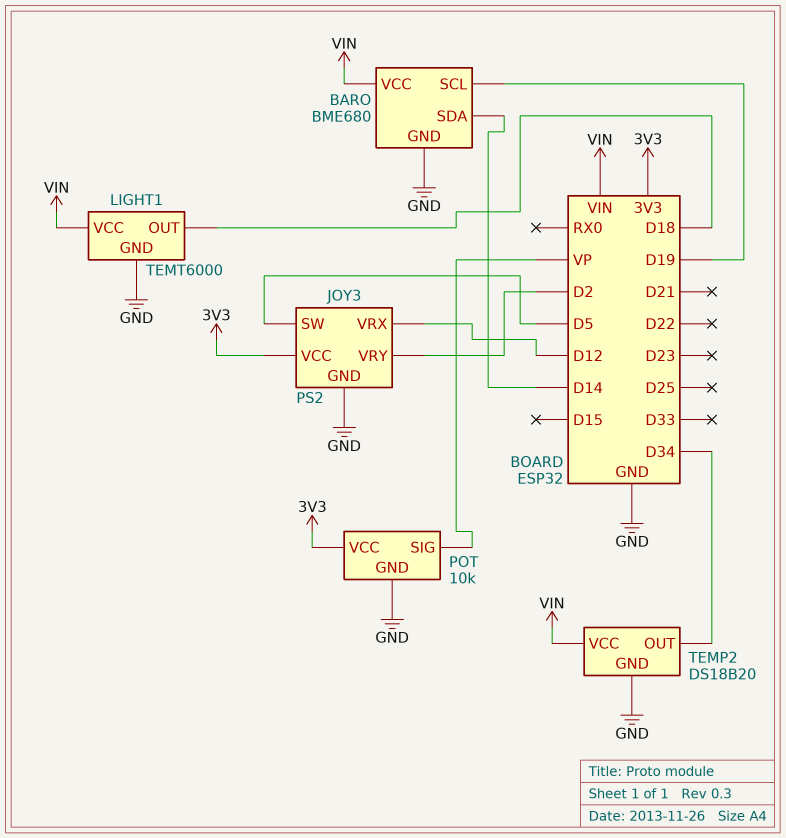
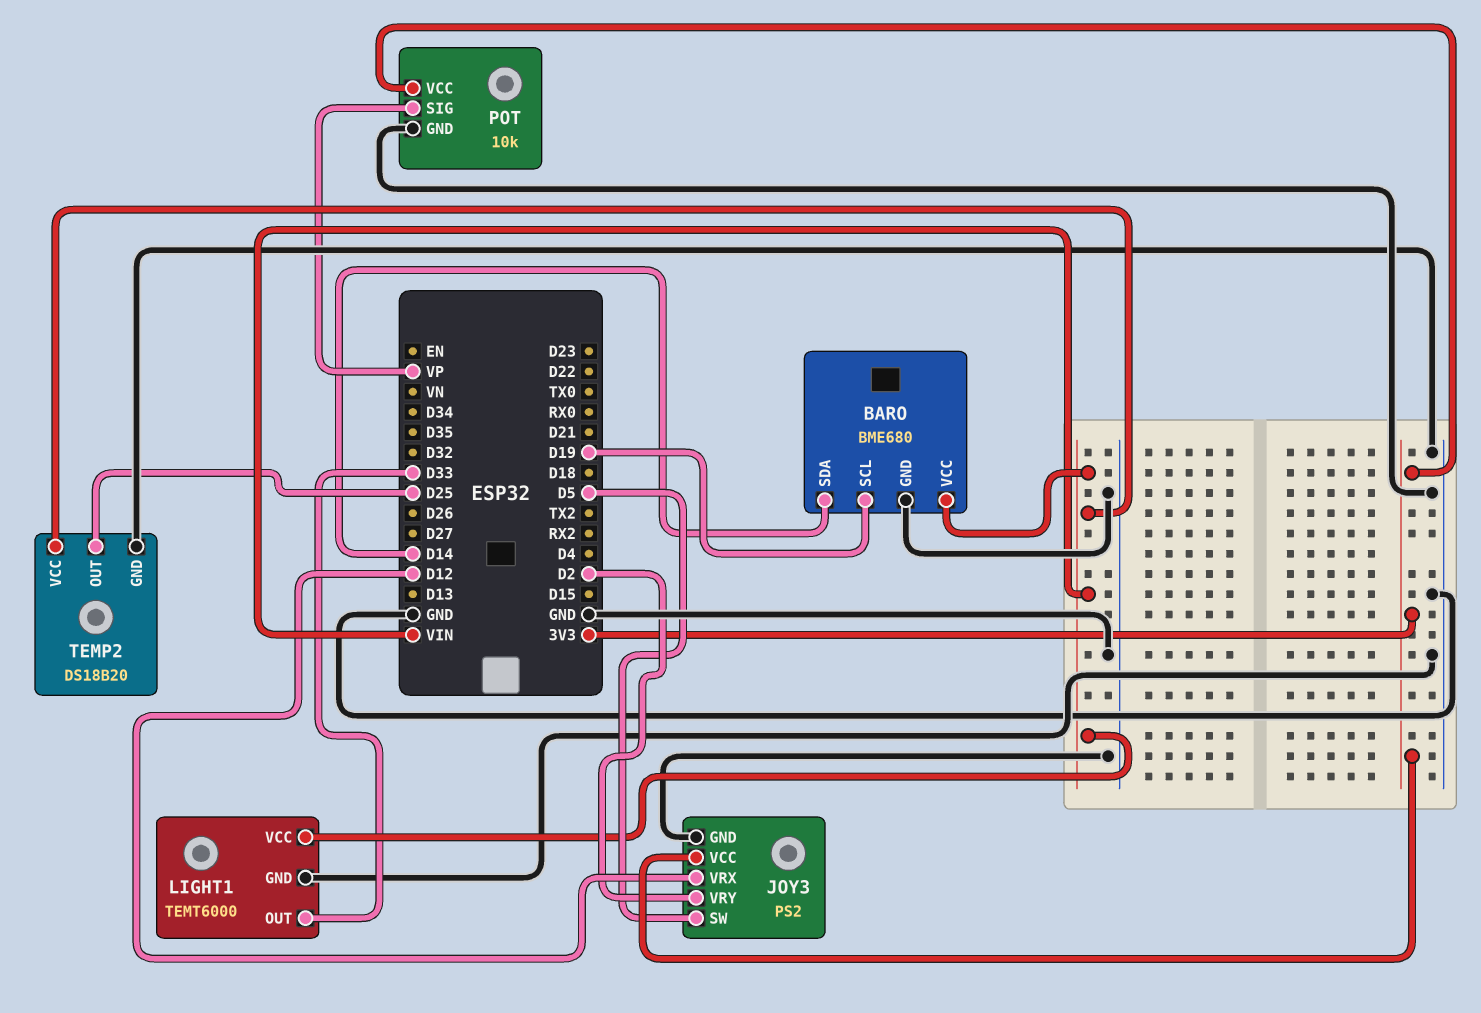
LIGHT1 pin OUT: D18 -> D33
TEMP2 pin OUT: D34 -> D25

